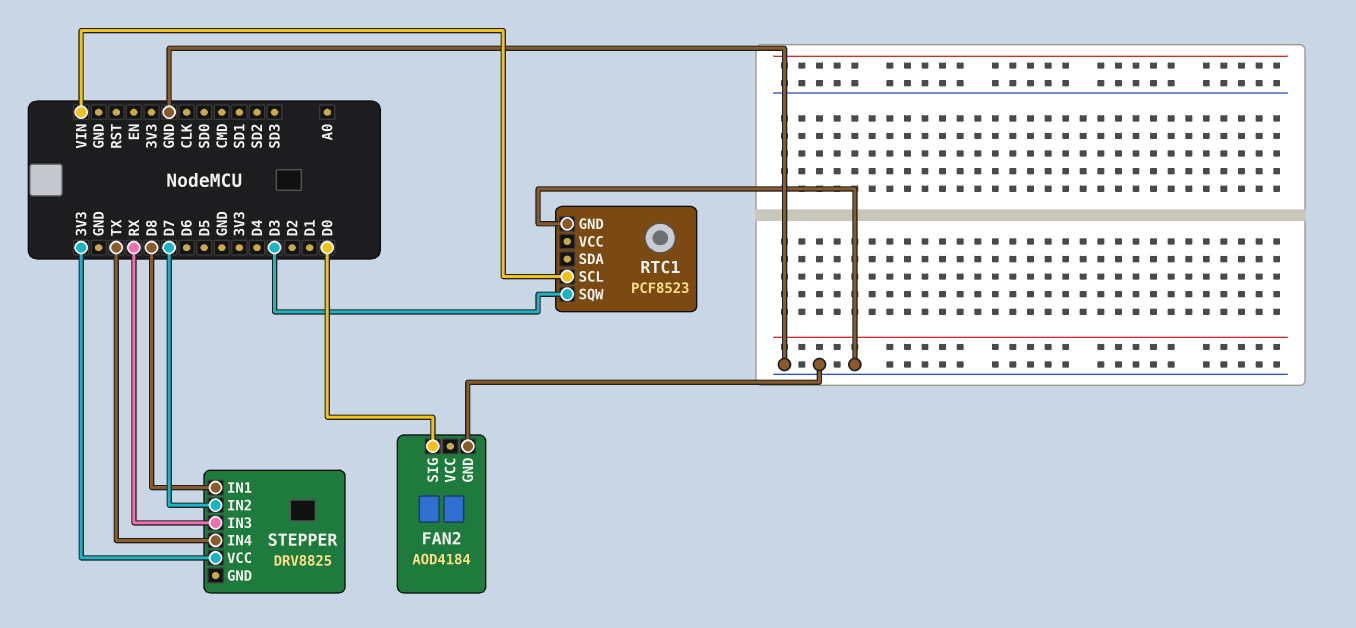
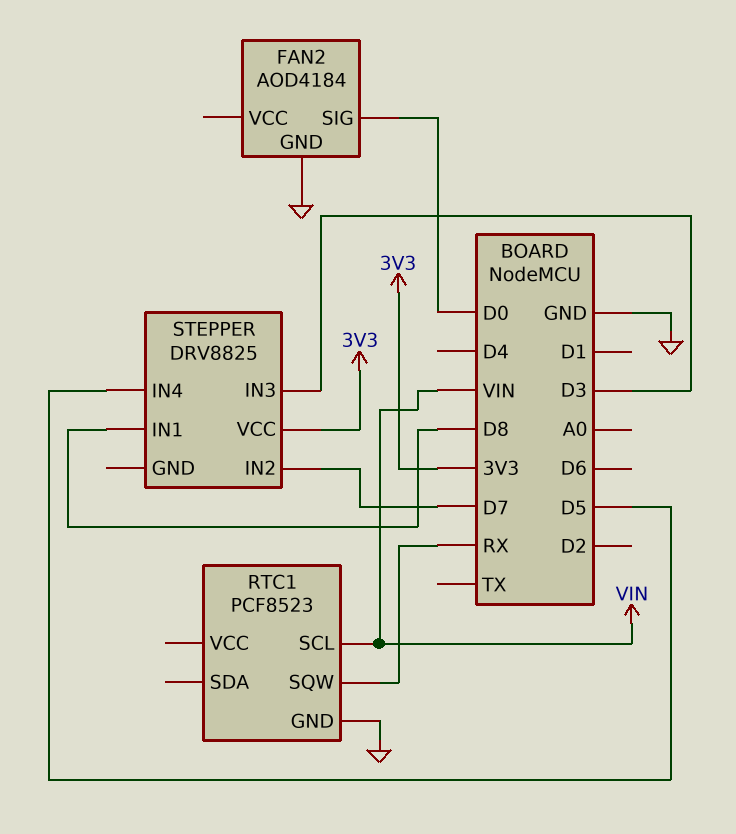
RTC1 pin SQW: D3 -> RX
STEPPER pin IN3: RX -> D3
STEPPER pin IN4: TX -> D5

